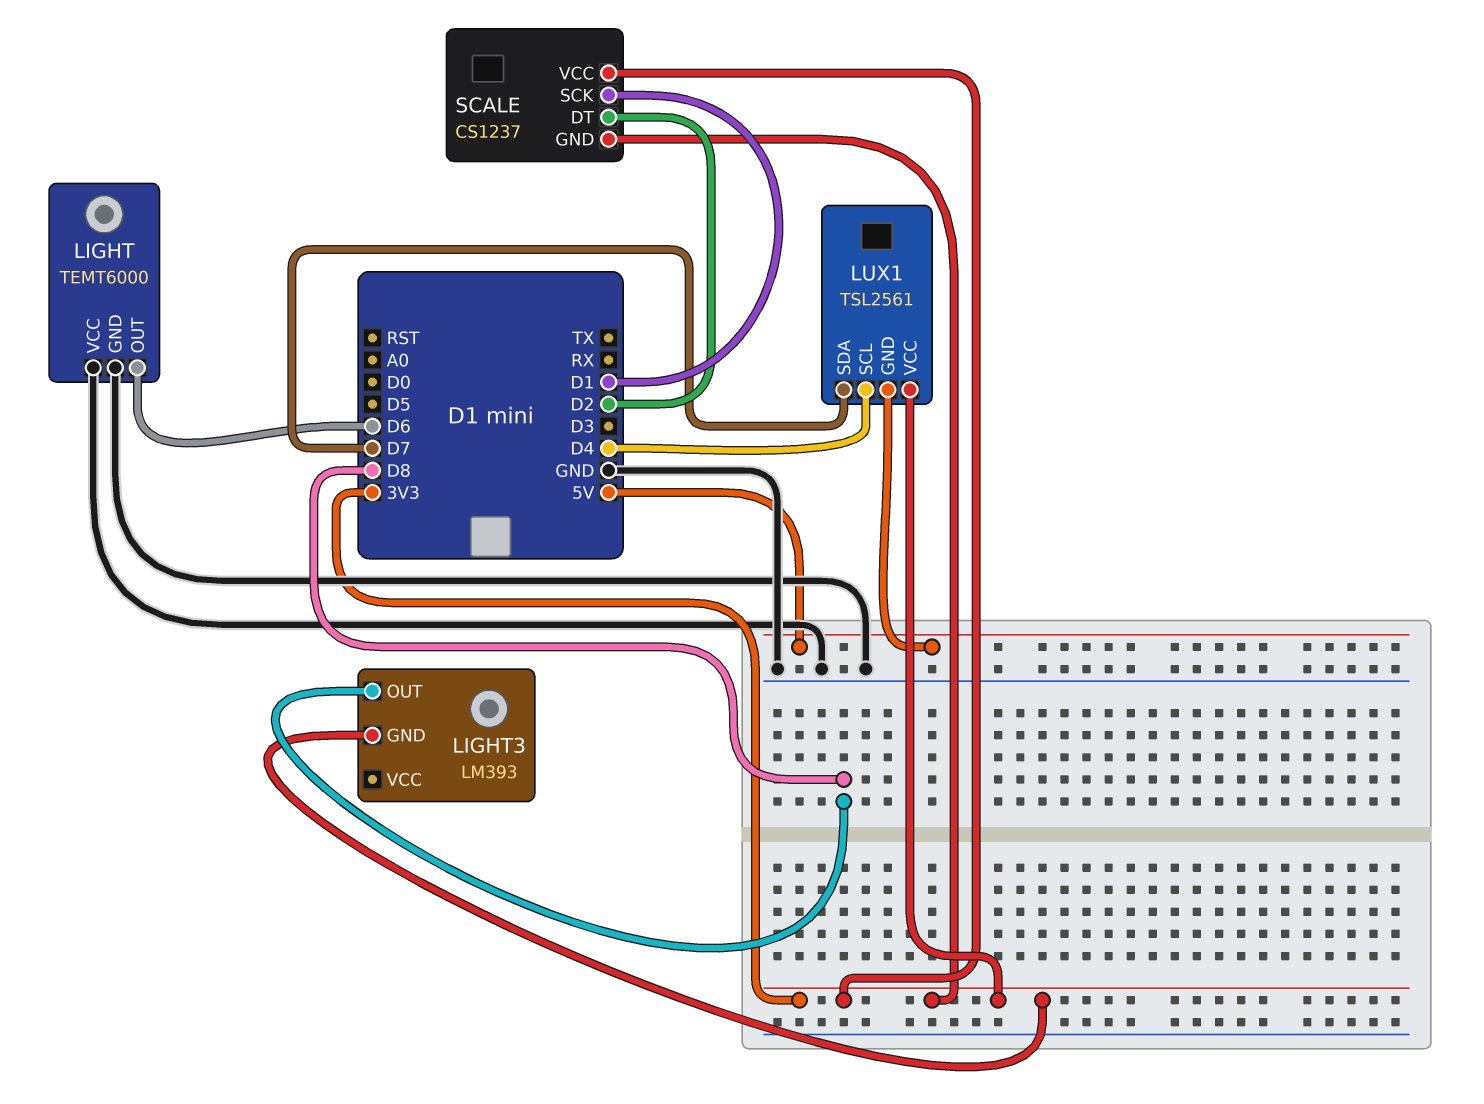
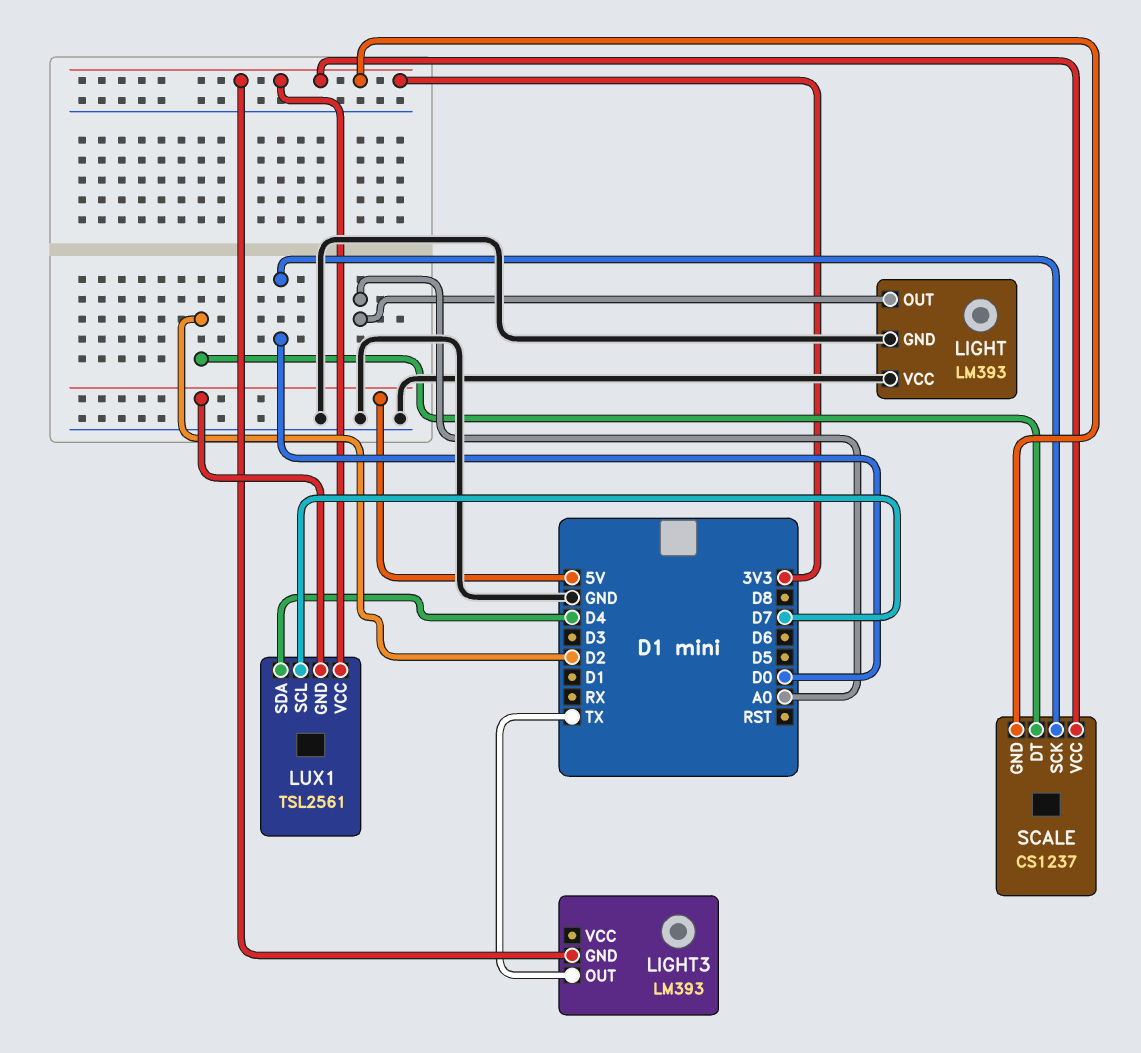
LIGHT: TEMT6000 -> LM393
LIGHT pin OUT: D6 -> A0
LIGHT3 pin OUT: D8 -> TX
LUX1 pin SCL: D4 -> D7
LUX1 pin SDA: D7 -> D4
SCALE pin SCK: D1 -> D0

